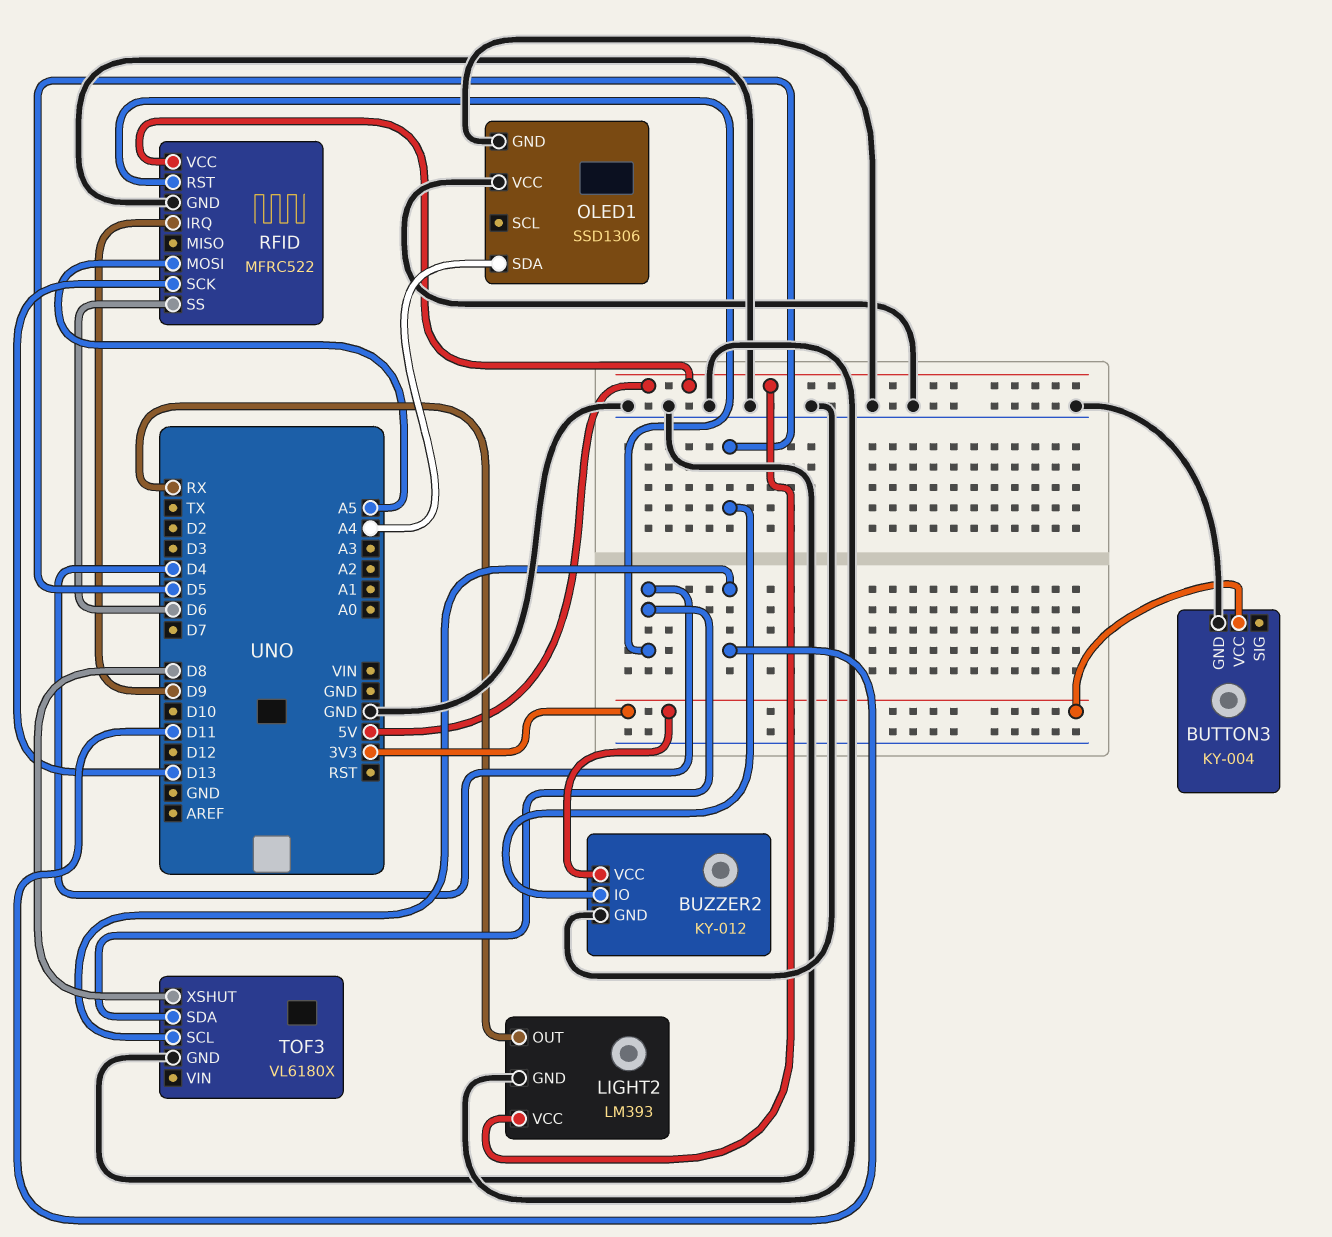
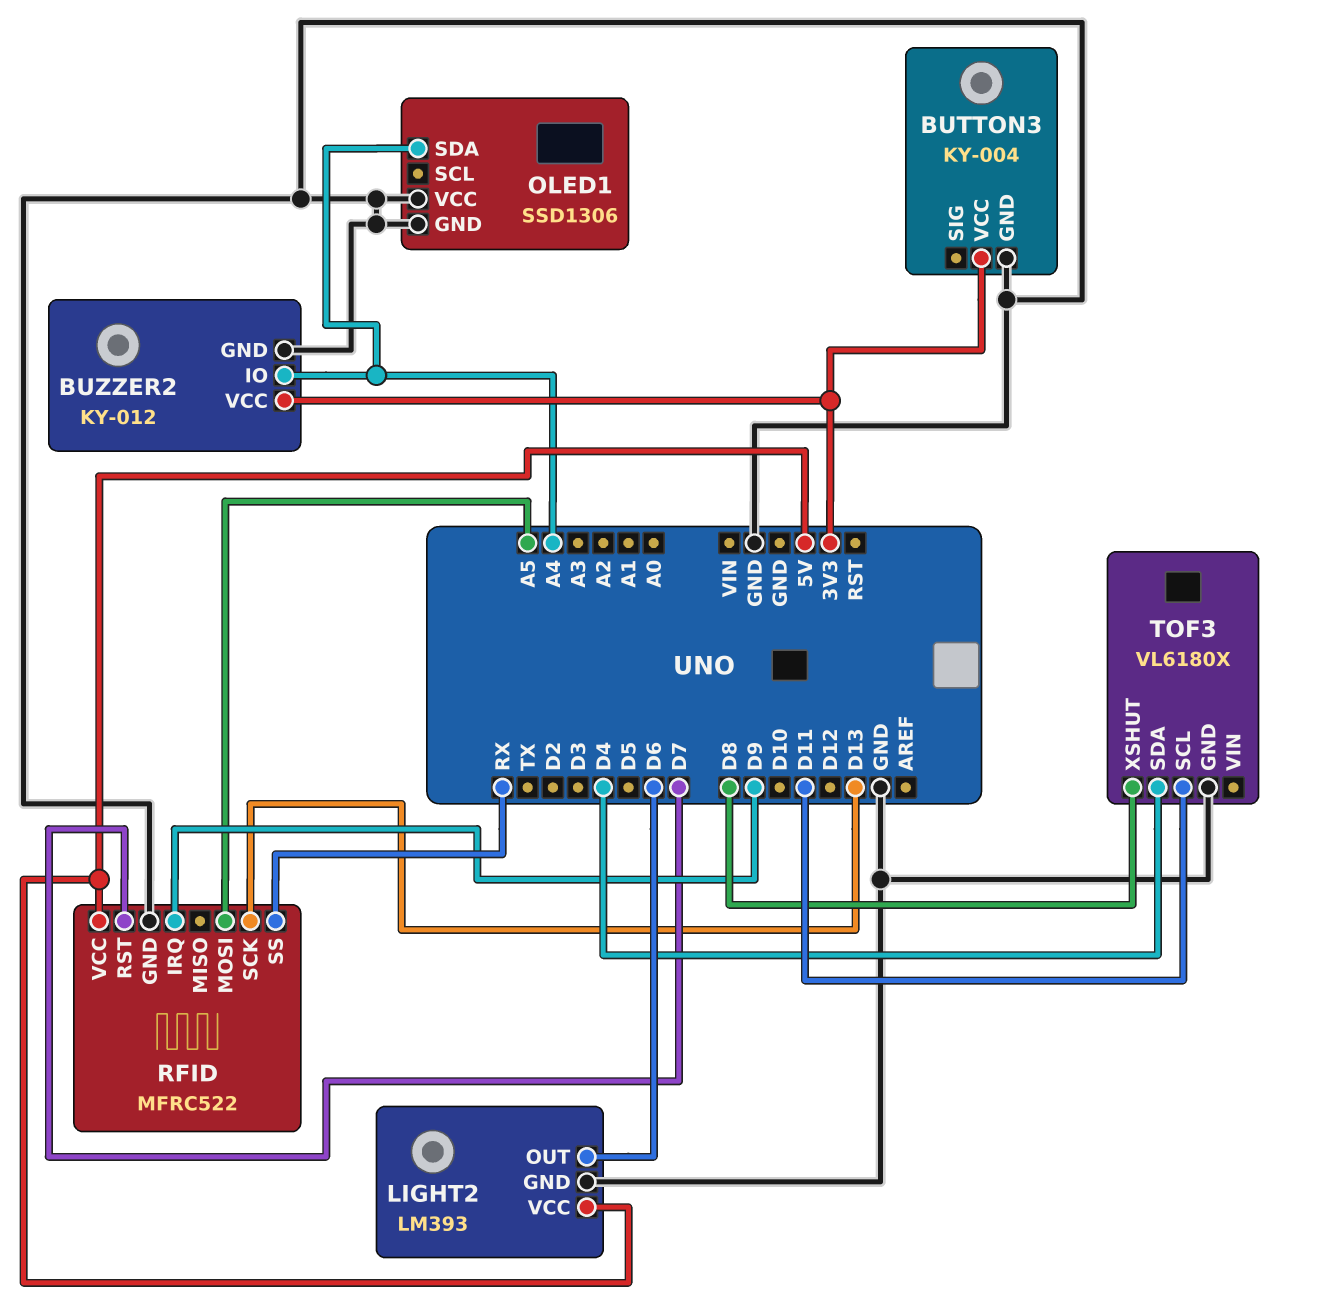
BUZZER2 pin IO: D5 -> A4
LIGHT2 pin OUT: RX -> D6
RFID pin RST: D4 -> D7
RFID pin SS: D6 -> RX

